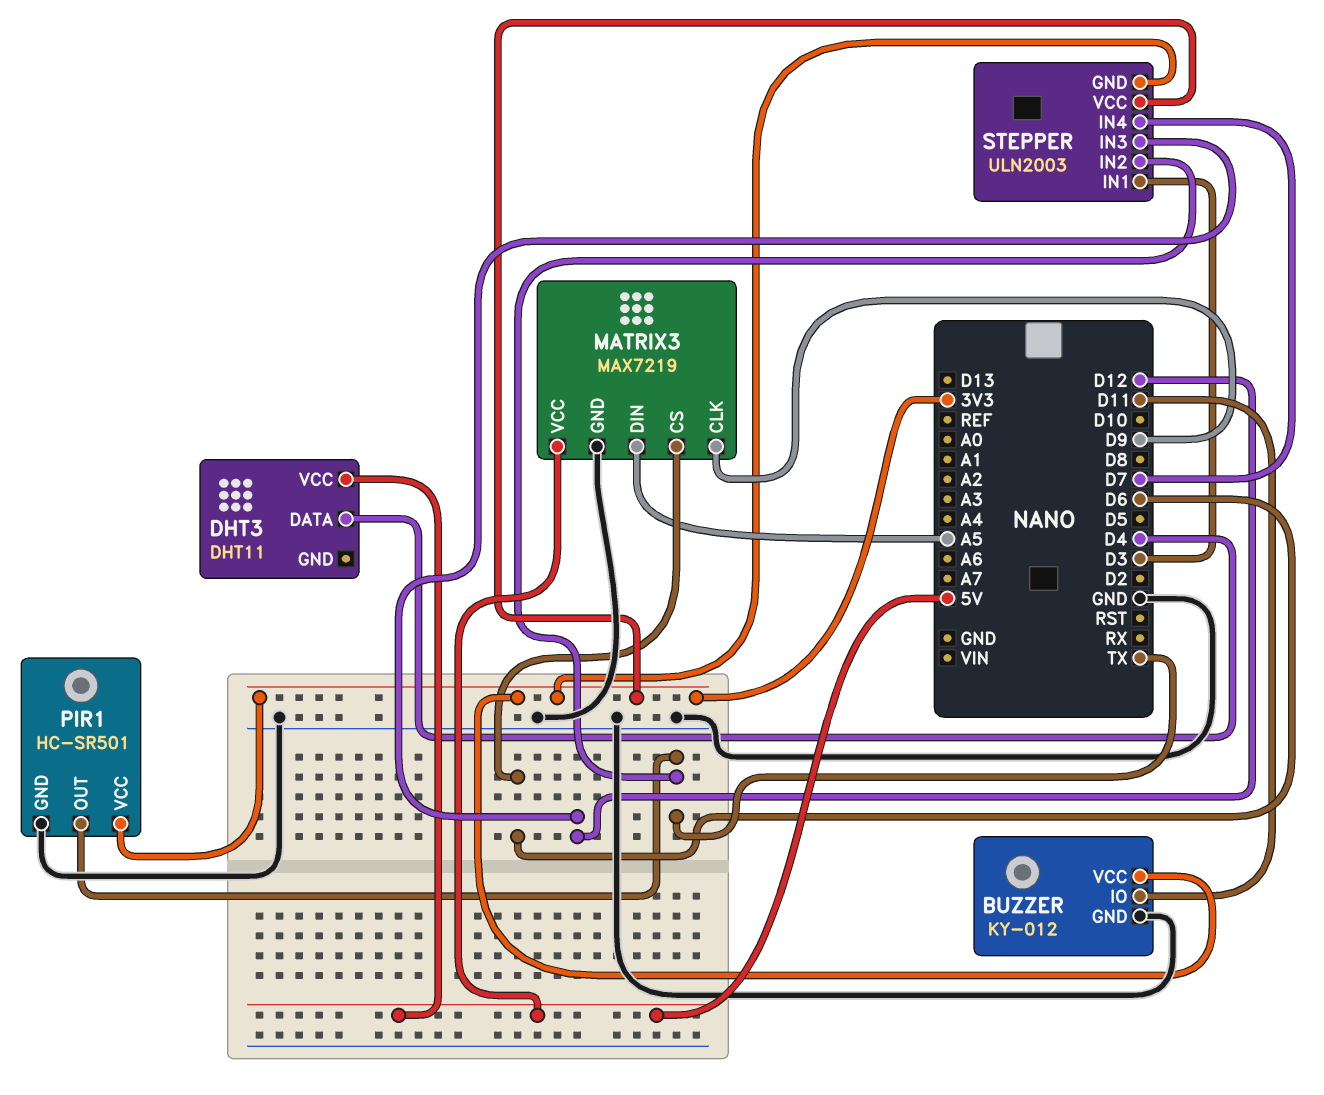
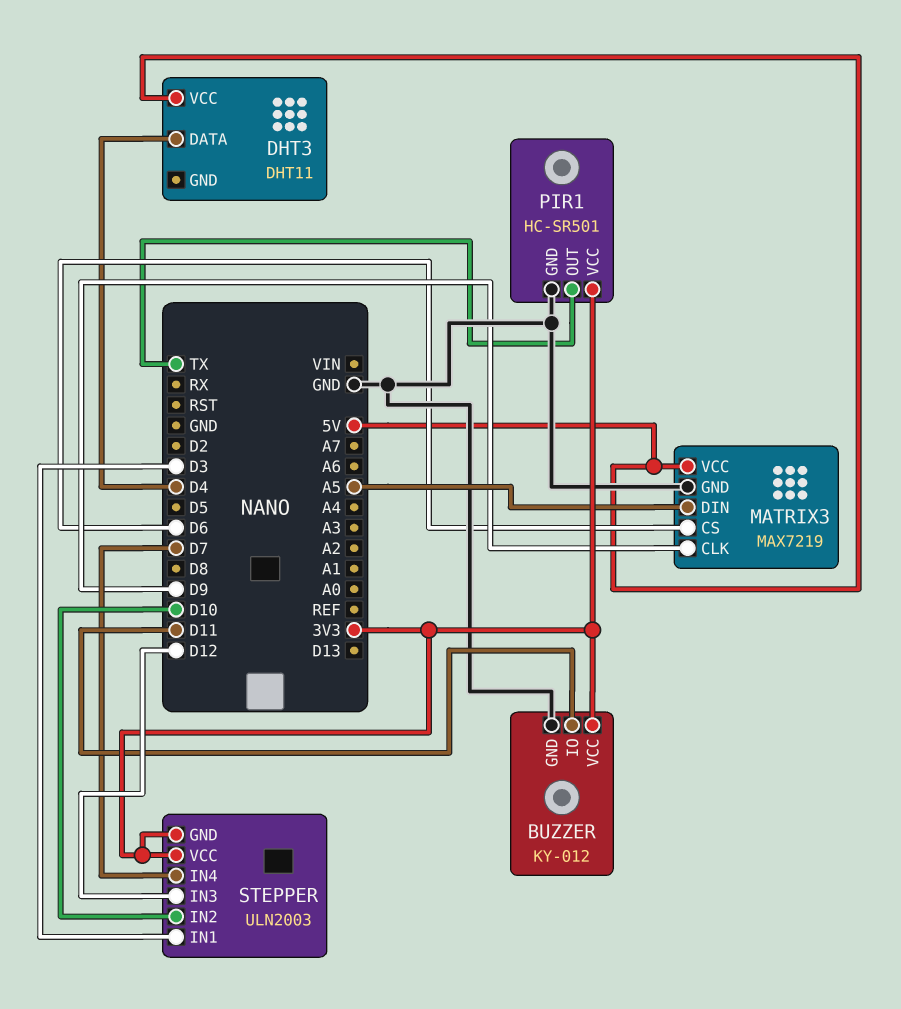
STEPPER pin IN2: TX -> D10

